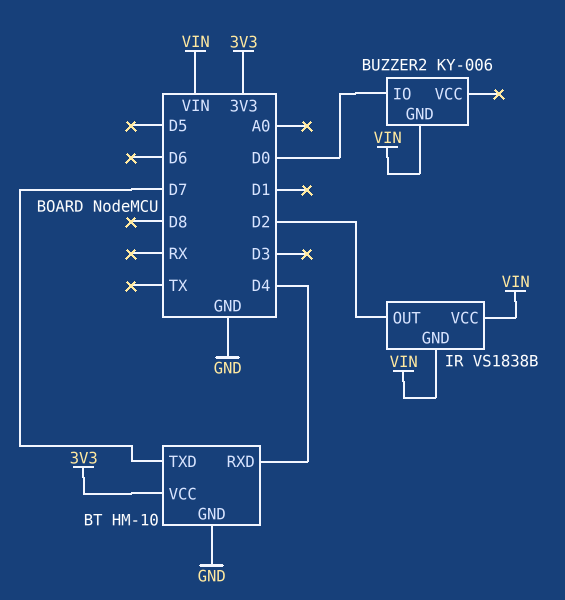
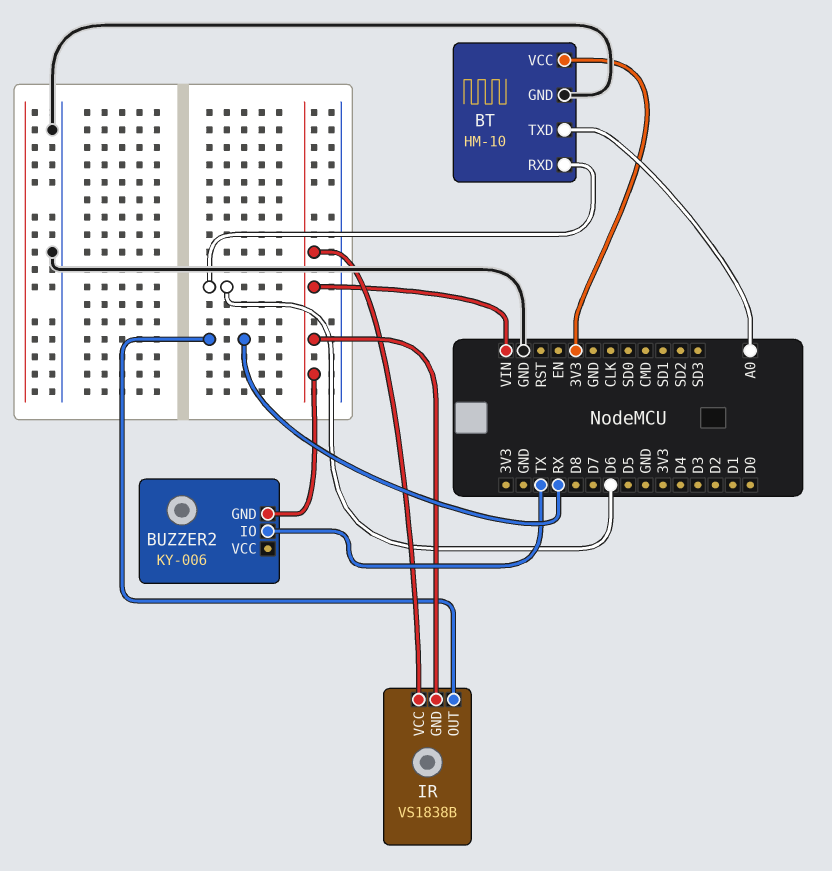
BT pin RXD: D4 -> D6
BT pin TXD: D7 -> A0
BUZZER2 pin IO: D0 -> TX
IR pin OUT: D2 -> RX

